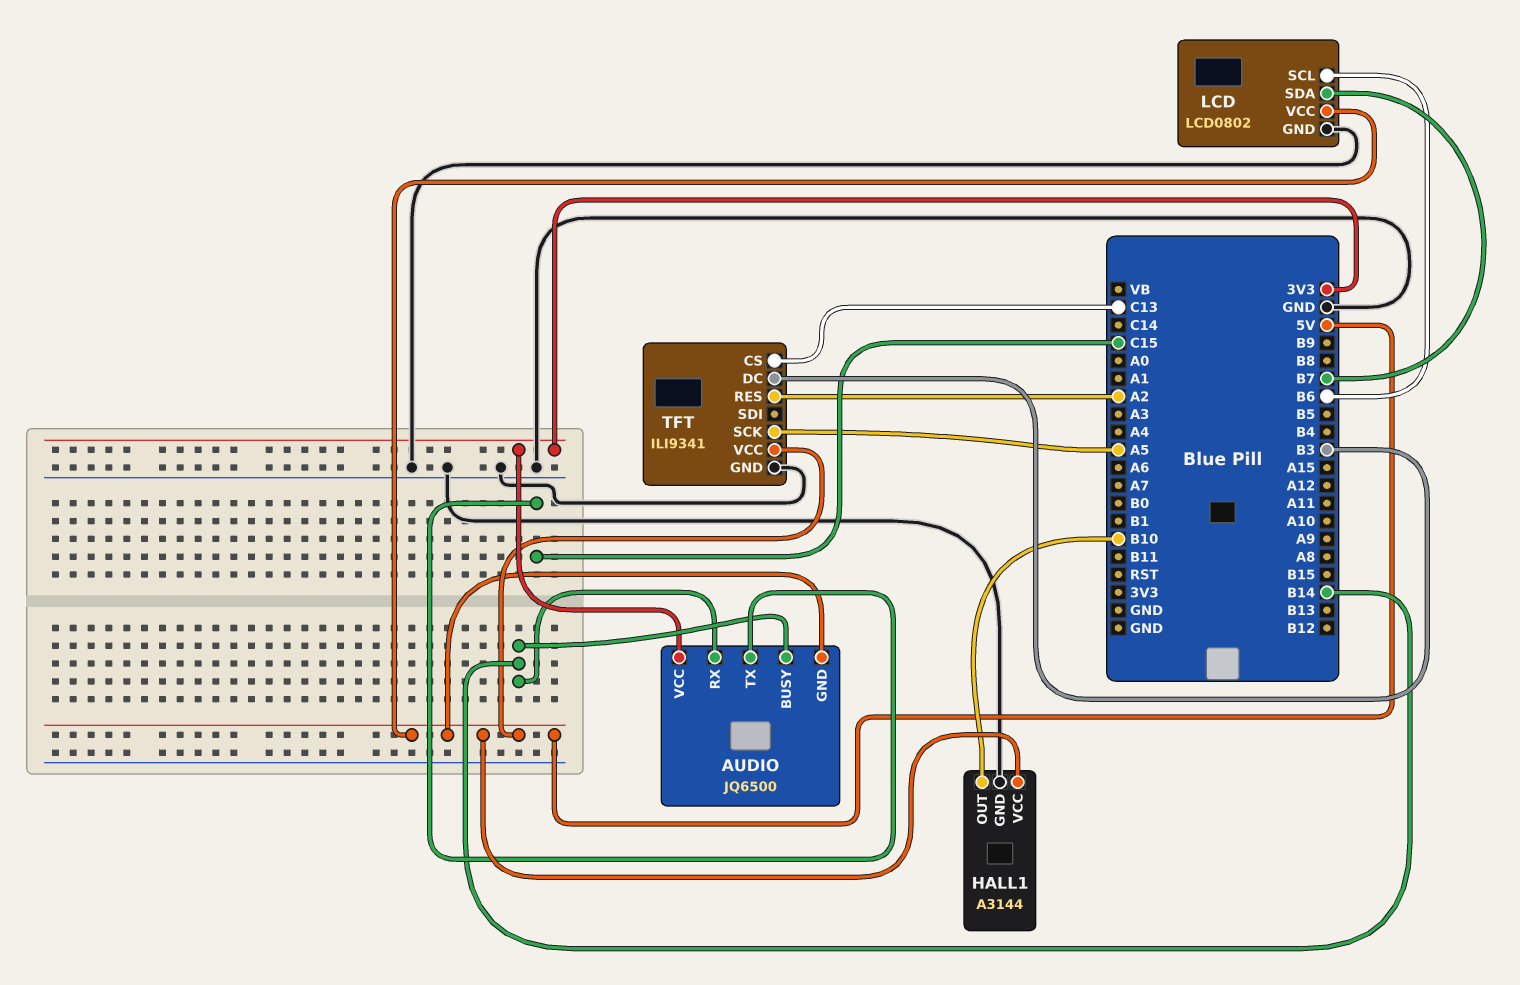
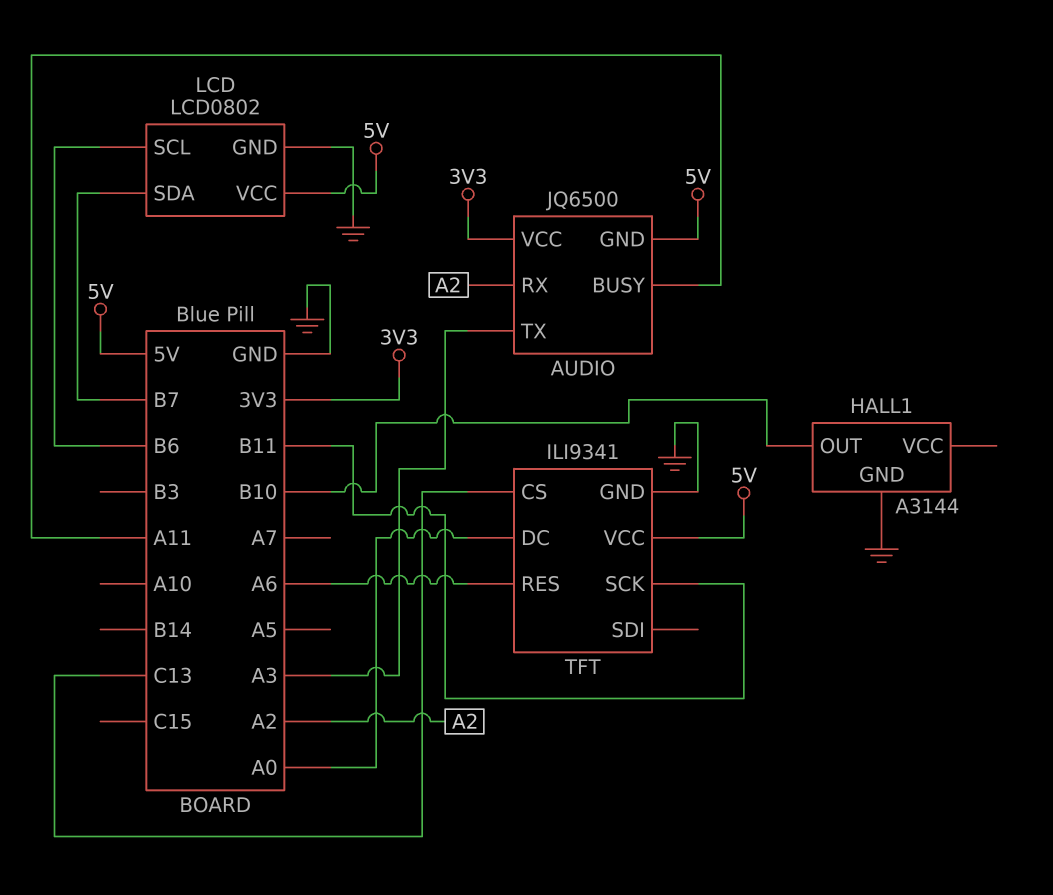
AUDIO pin BUSY: B14 -> A11
AUDIO pin RX: B14 -> A2
AUDIO pin TX: C15 -> A3
HALL1 pin VCC: 5V -> none
TFT pin DC: B3 -> A0
TFT pin RES: A2 -> A6
TFT pin SCK: A5 -> B11

